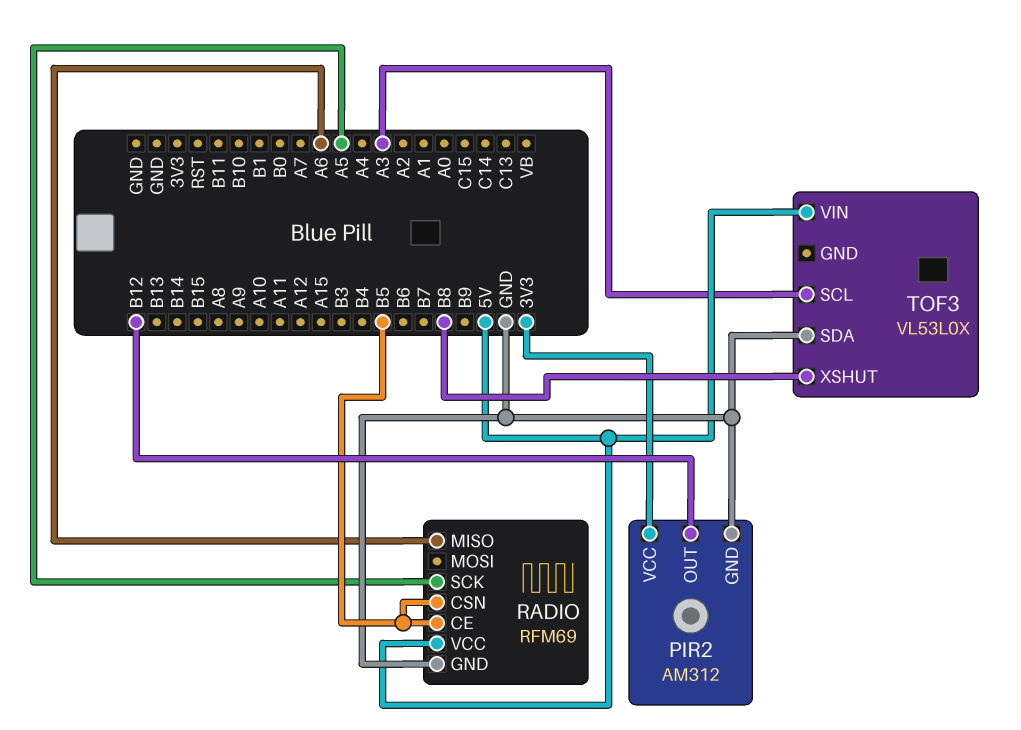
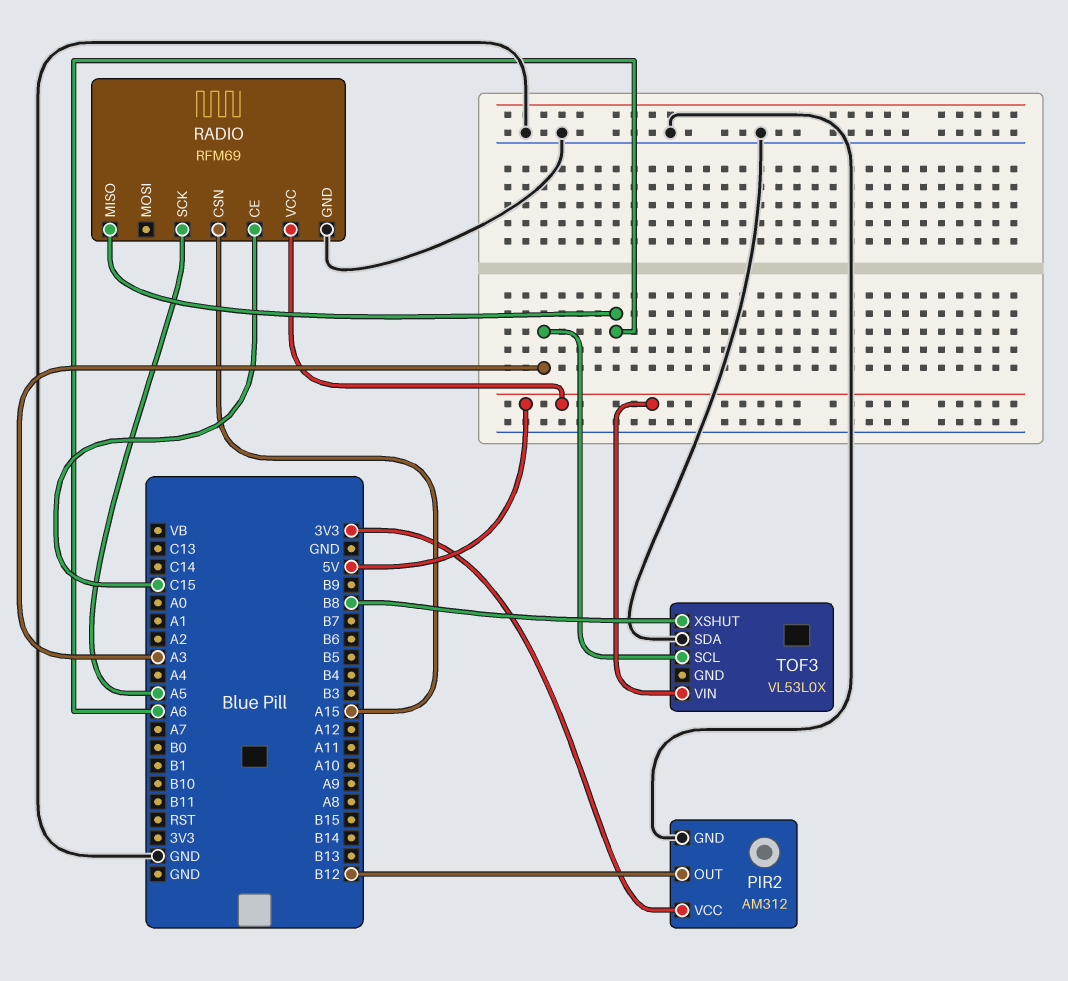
RADIO pin CE: B5 -> C15
RADIO pin CSN: B5 -> A15

